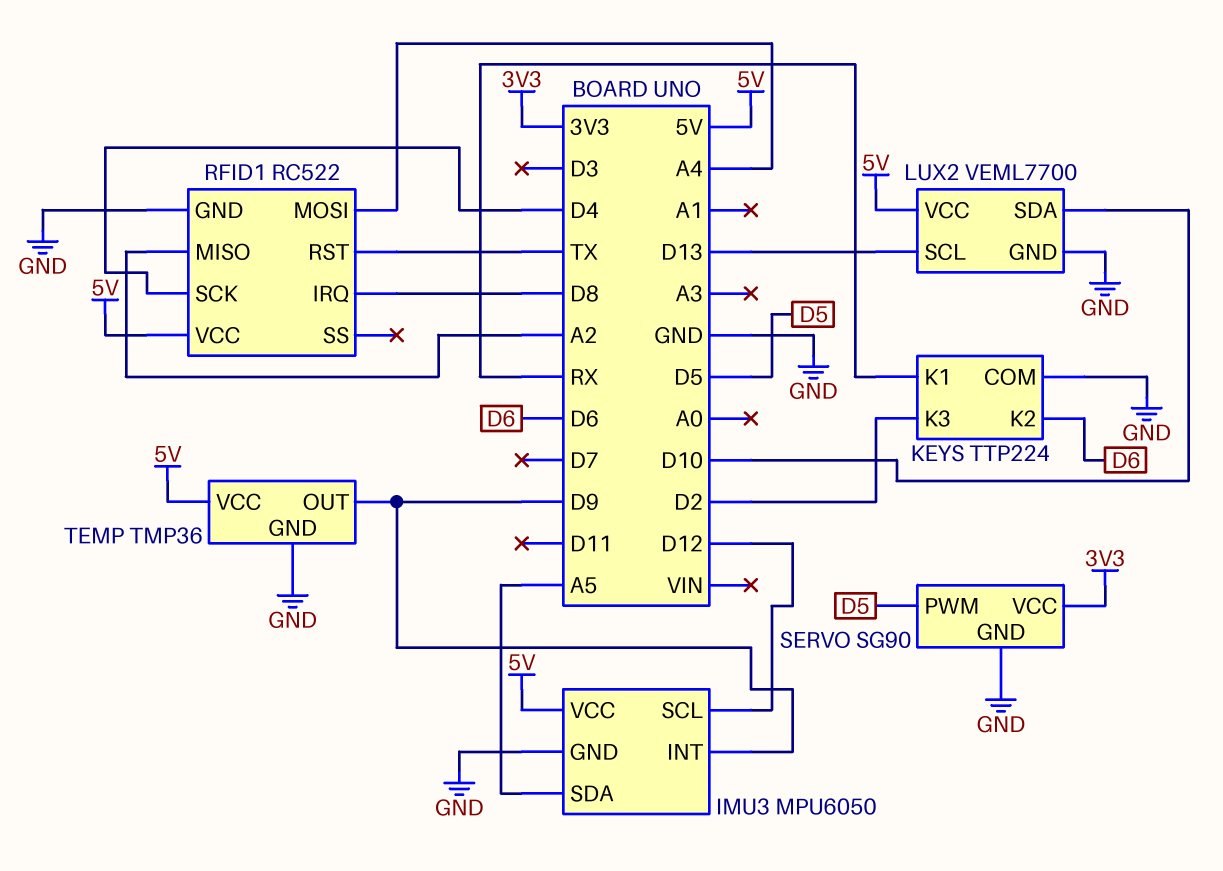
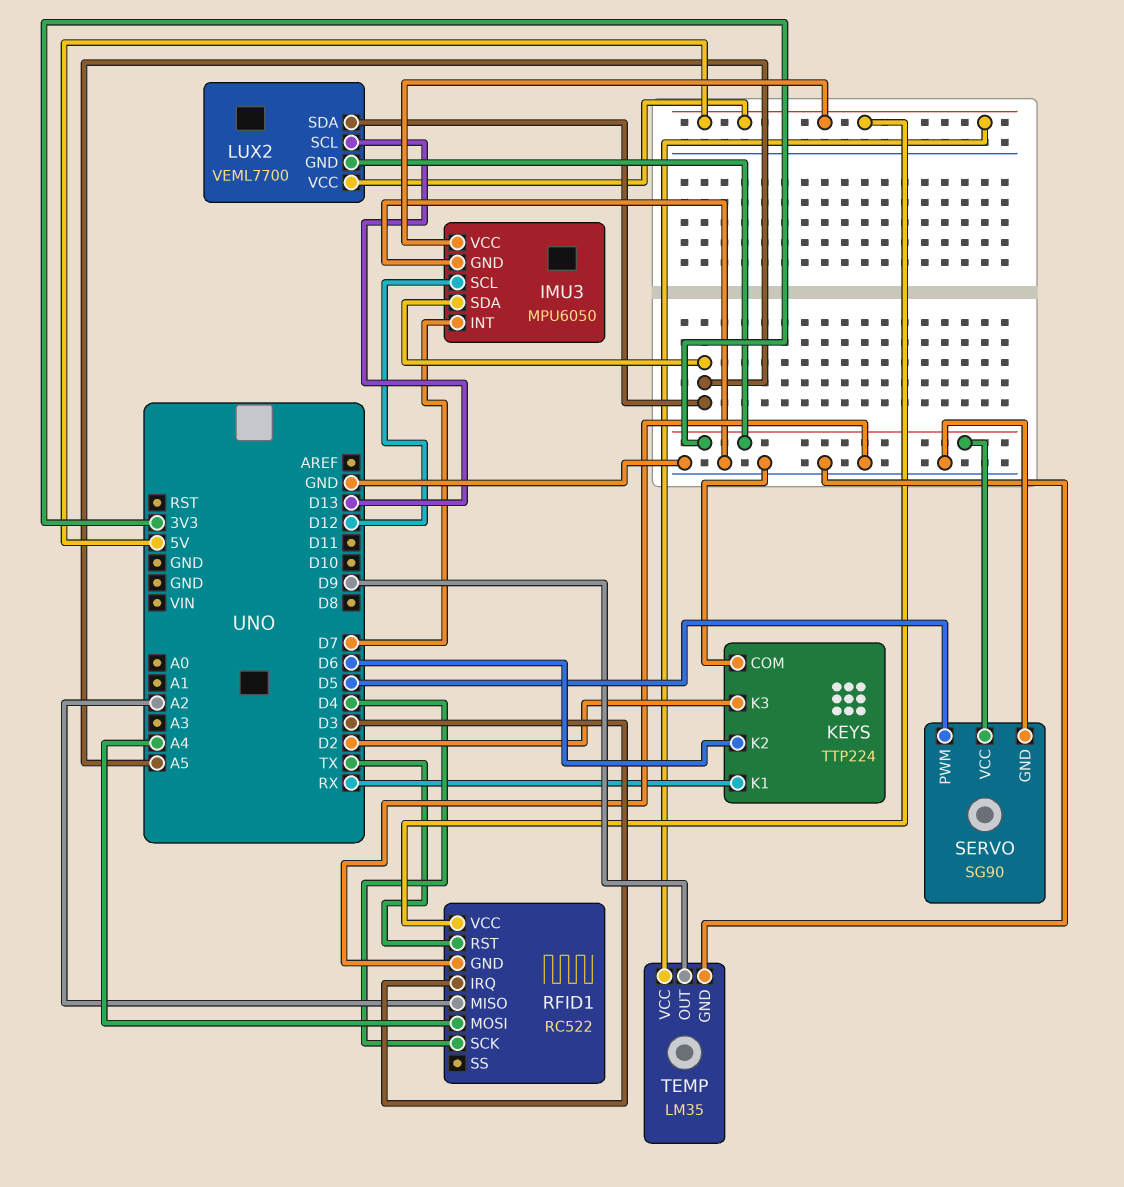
IMU3 pin INT: D9 -> D7
LUX2 pin GND: GND -> 3V3
LUX2 pin SDA: D10 -> A5
RFID1 pin IRQ: D8 -> D3
TEMP: TMP36 -> LM35

